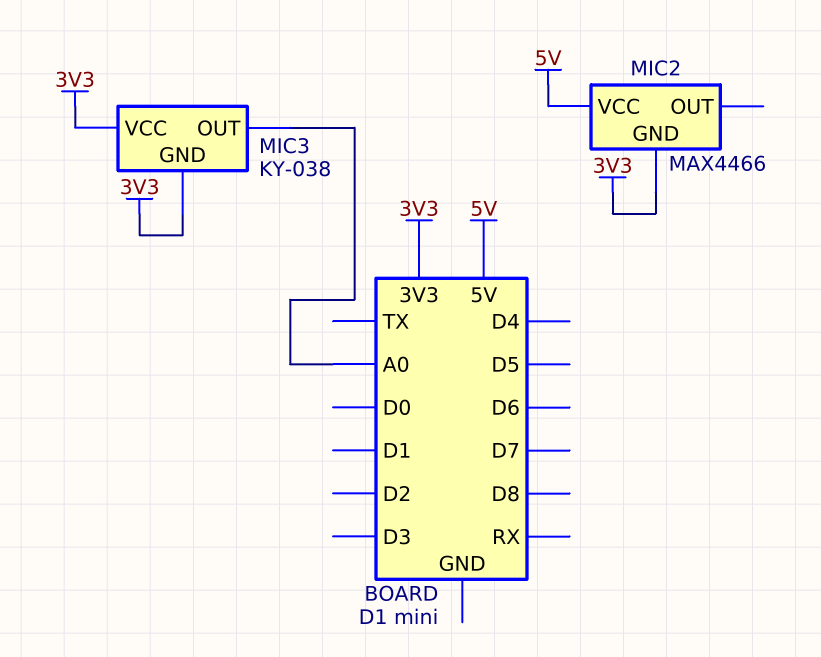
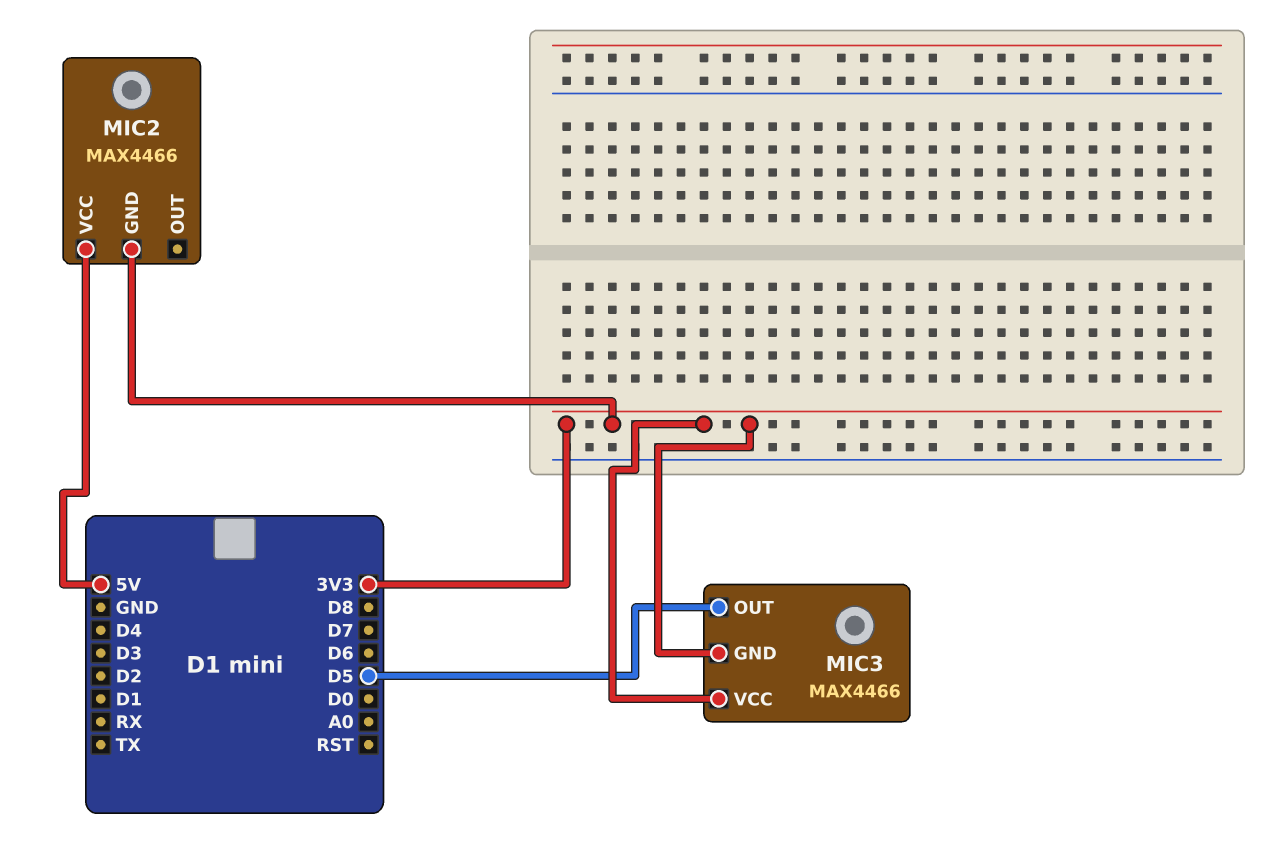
MIC3: KY-038 -> MAX4466
MIC3 pin OUT: A0 -> D5

